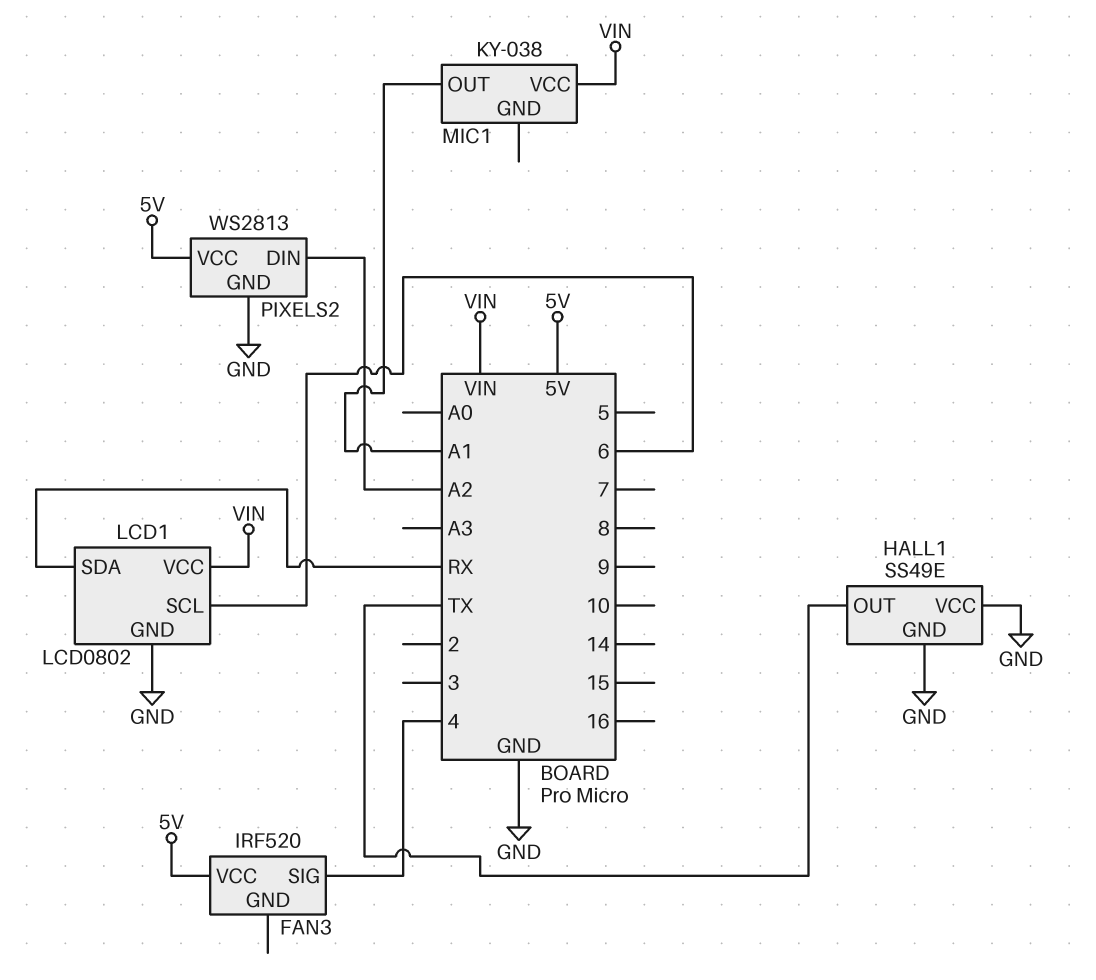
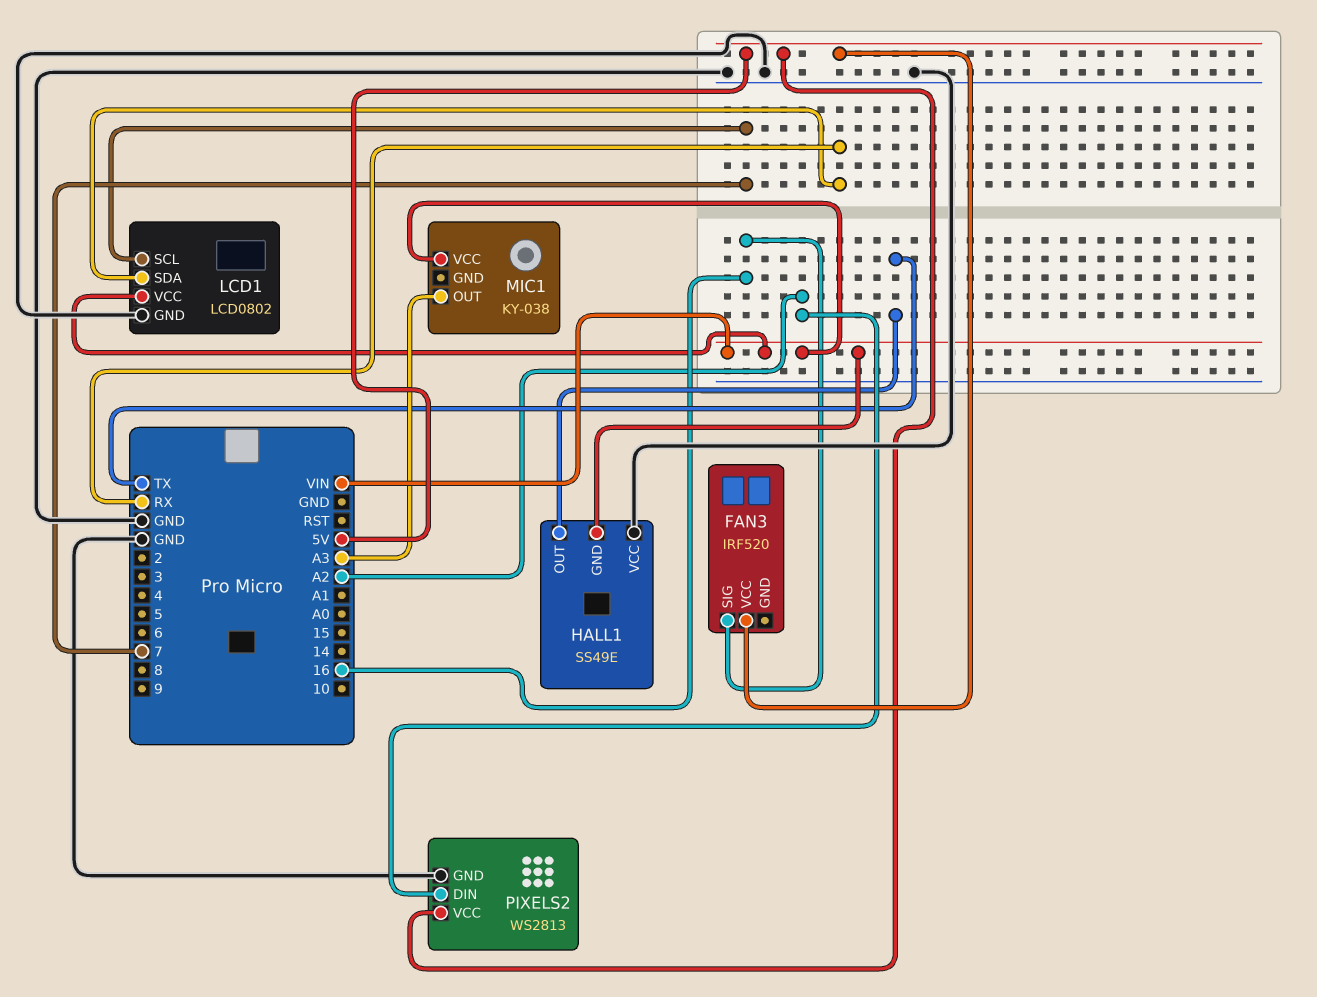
FAN3 pin SIG: 4 -> 16
HALL1 pin GND: GND -> VIN
LCD1 pin SCL: 6 -> 7
MIC1 pin OUT: A1 -> A3

